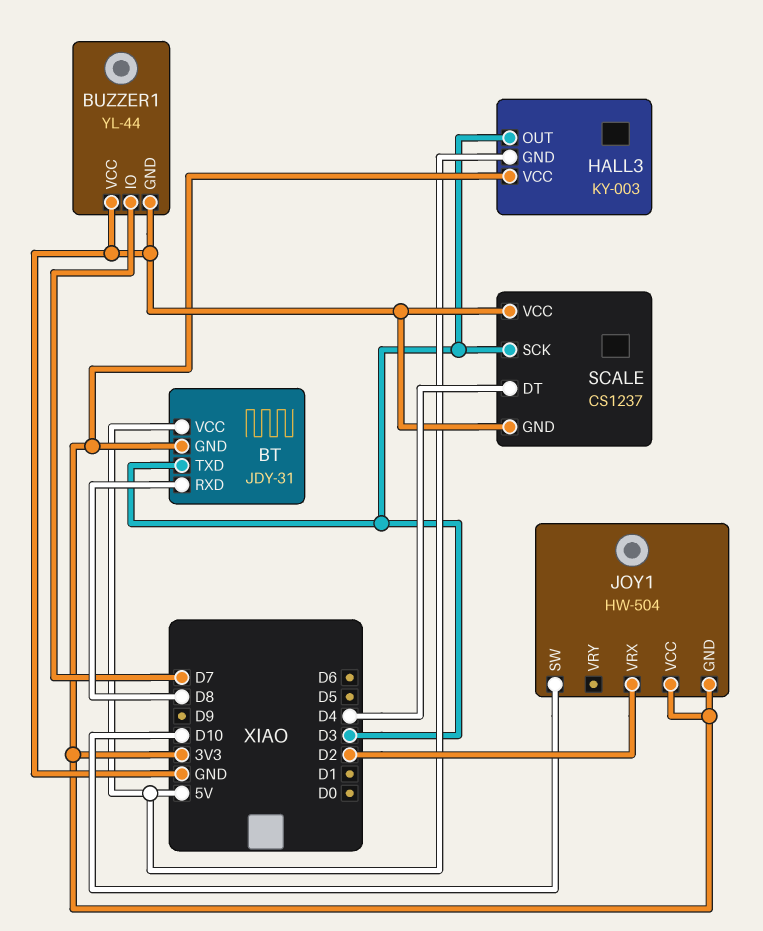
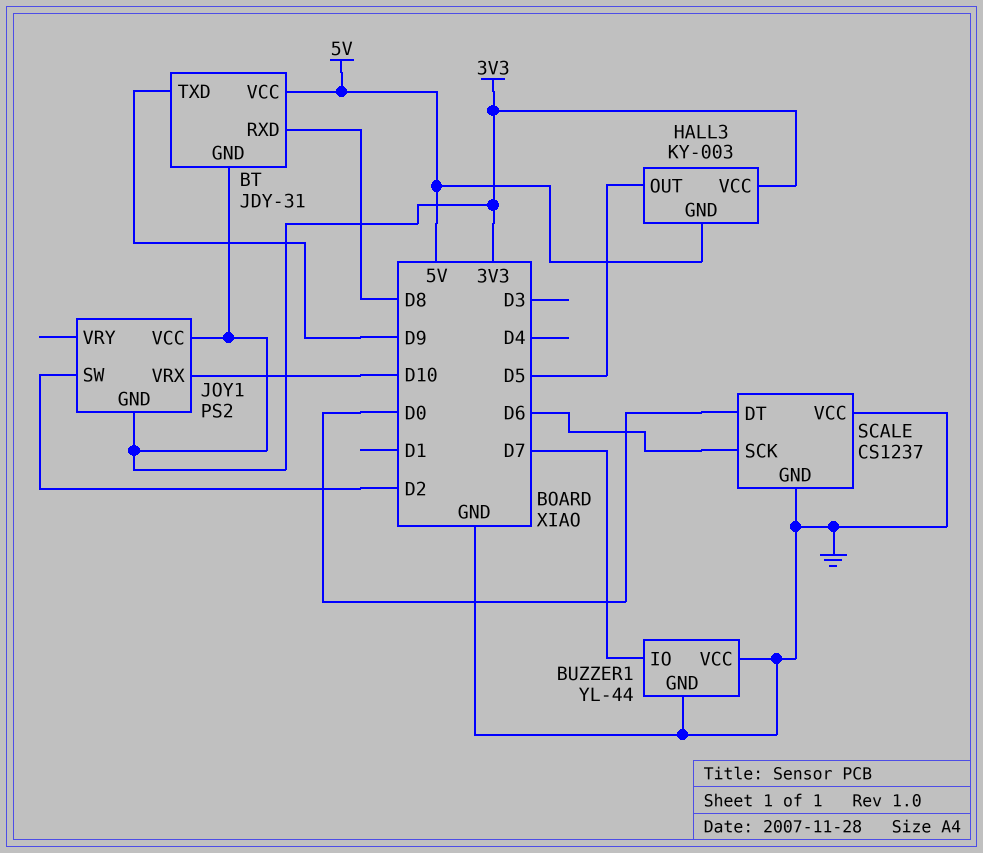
BT pin TXD: D3 -> D9
HALL3 pin OUT: D3 -> D5
JOY1: HW-504 -> PS2
JOY1 pin SW: D10 -> D2
JOY1 pin VRX: D2 -> D10
SCALE pin DT: D4 -> D0
SCALE pin SCK: D3 -> D6

